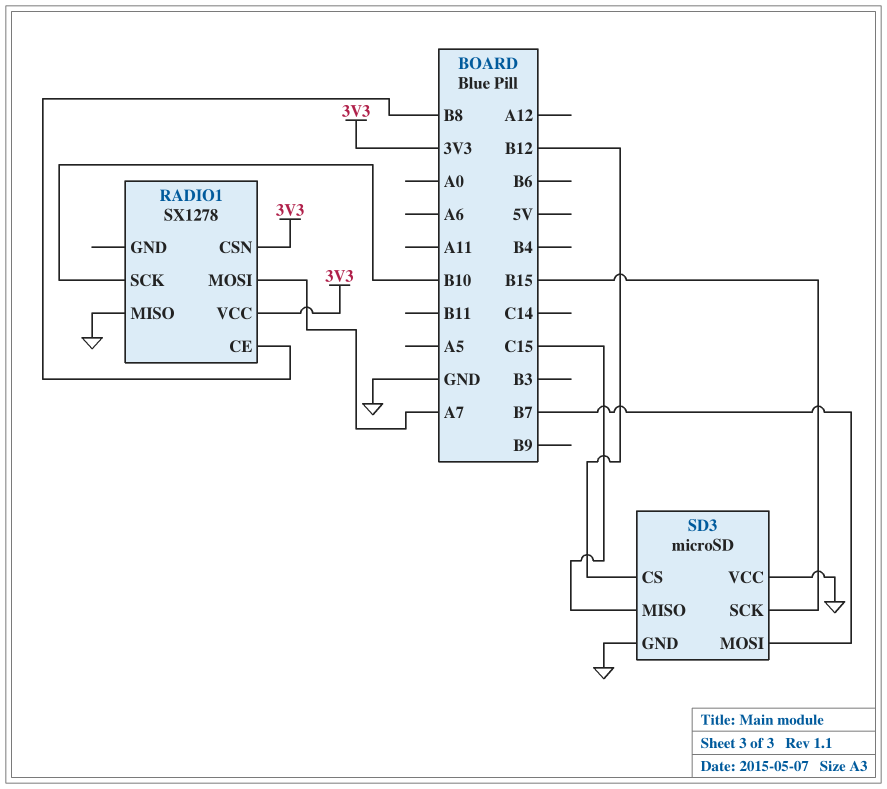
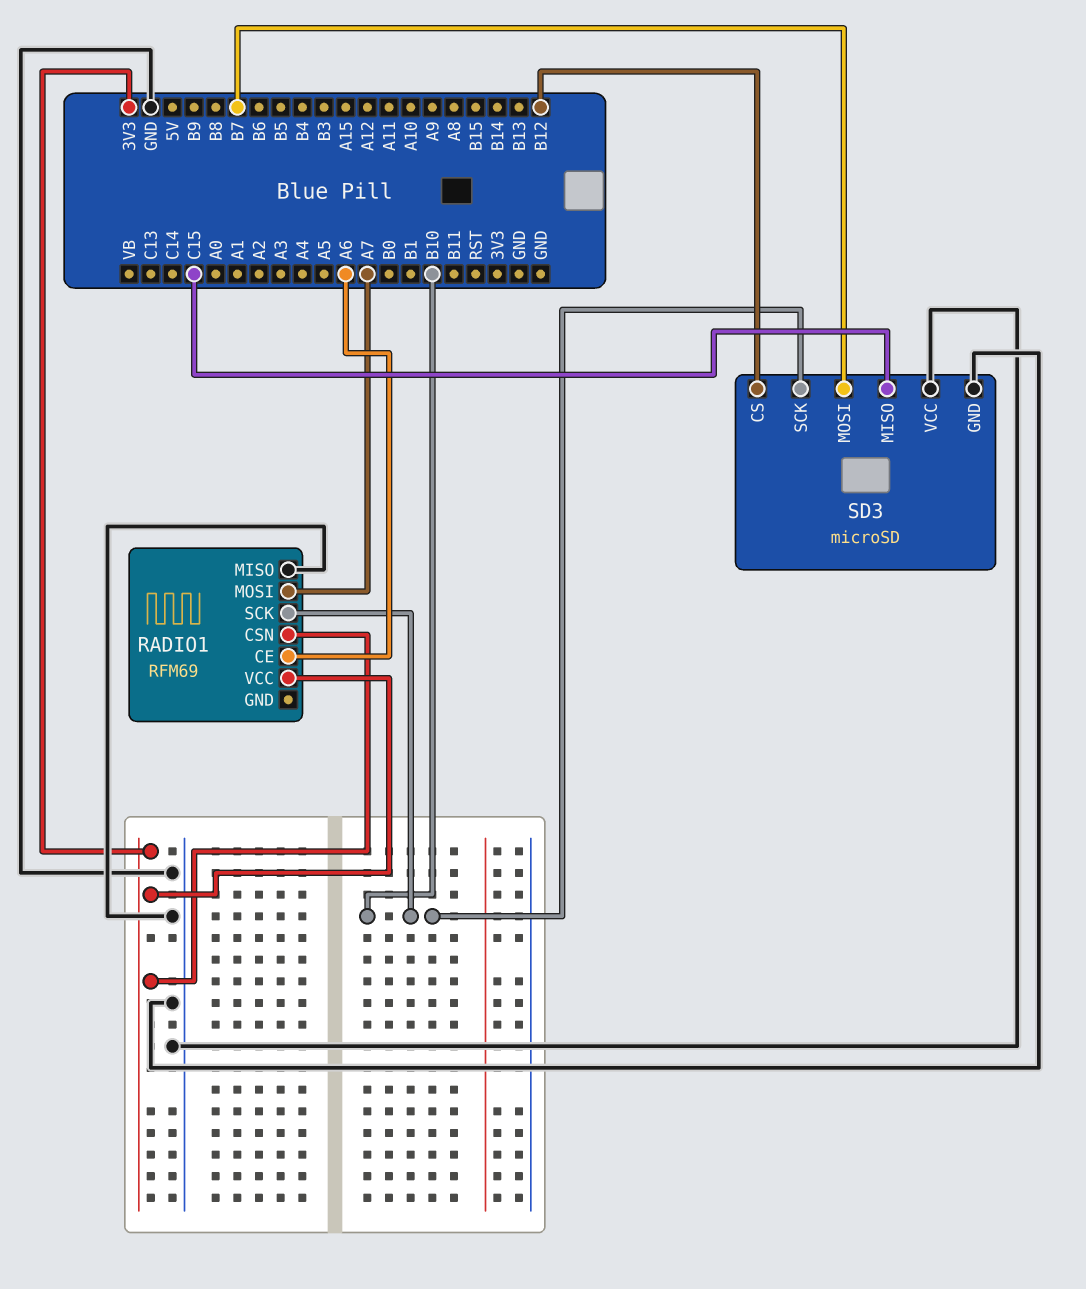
RADIO1: SX1278 -> RFM69
RADIO1 pin CE: B8 -> A6
SD3 pin SCK: B15 -> B10

